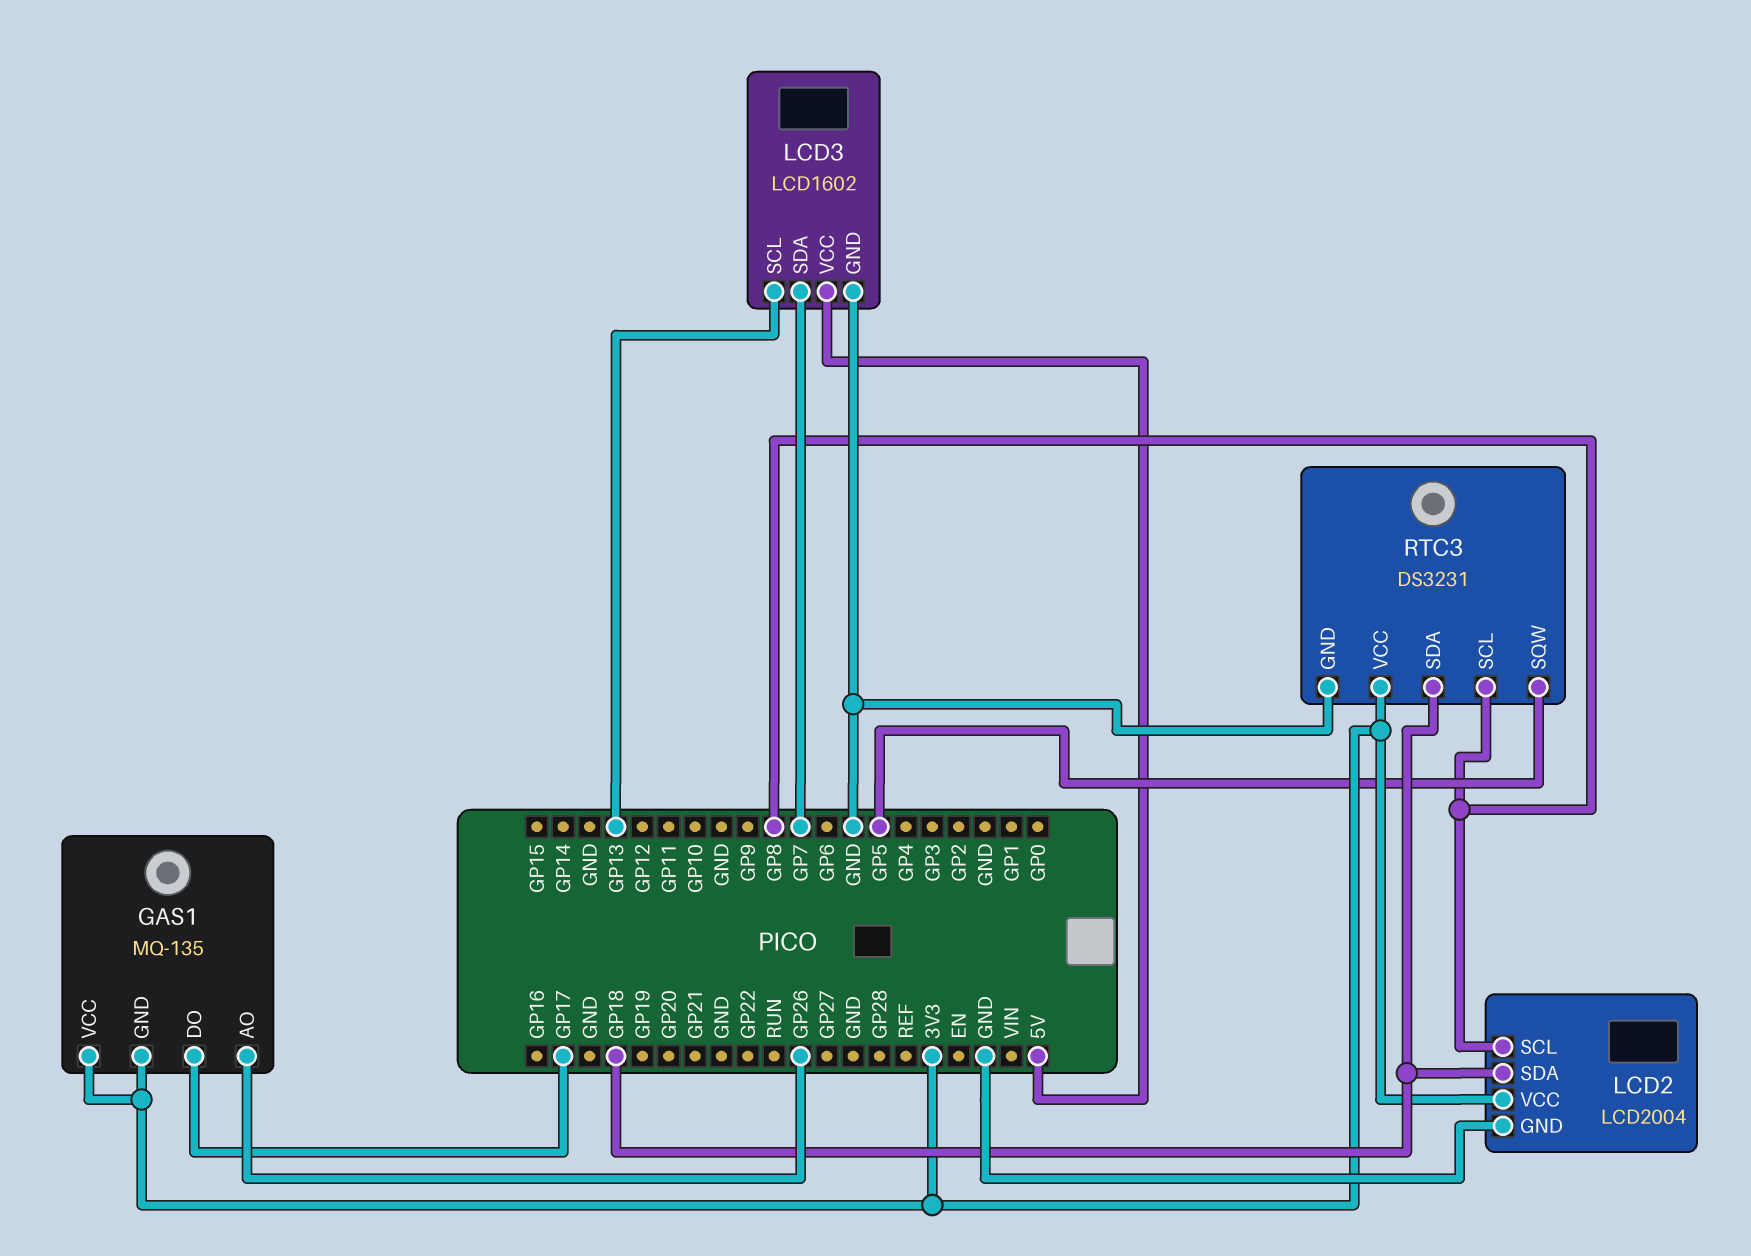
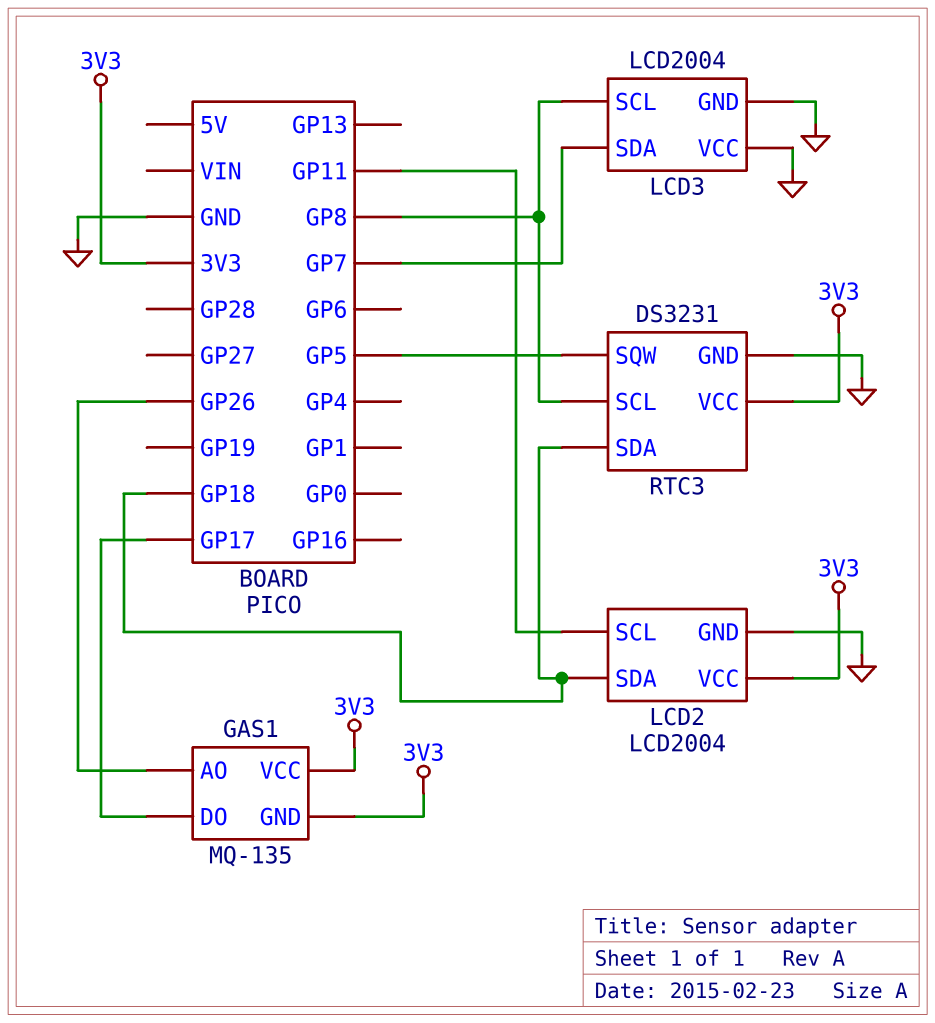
LCD2 pin SCL: GP8 -> GP11
LCD3: LCD1602 -> LCD2004
LCD3 pin SCL: GP13 -> GP8
LCD3 pin VCC: 5V -> GND

